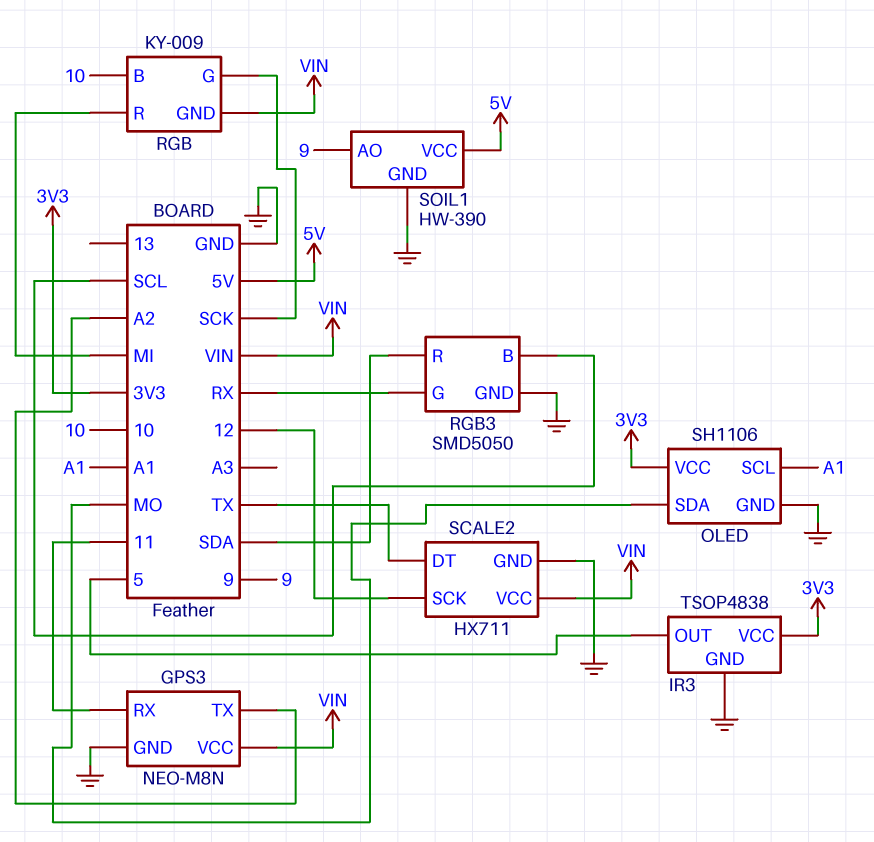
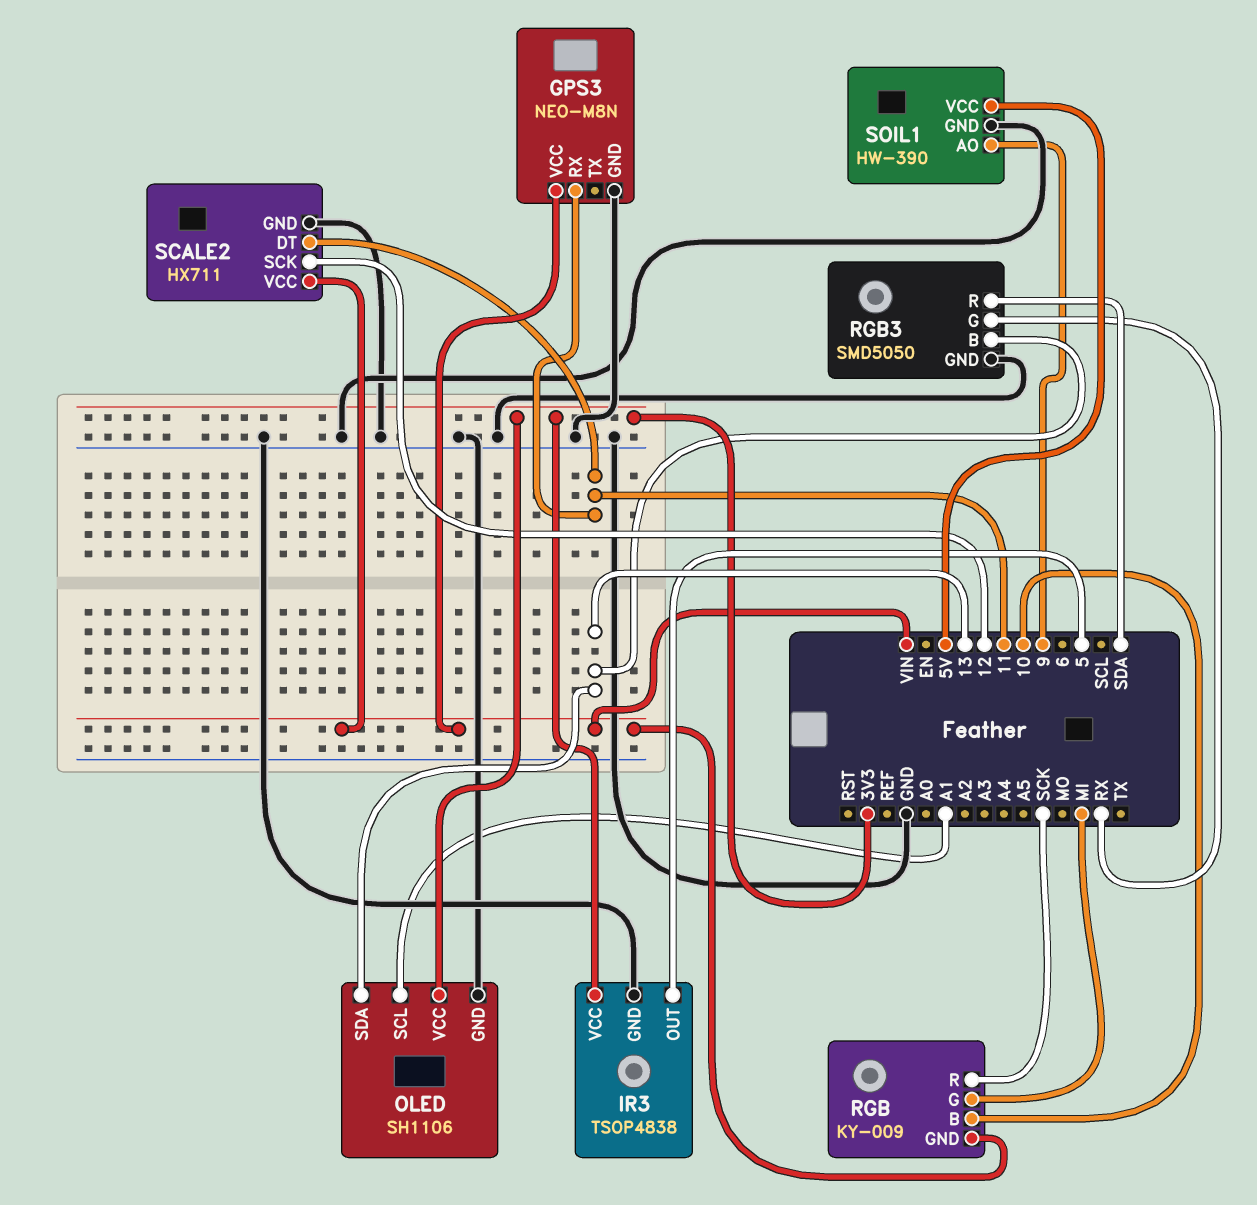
GPS3 pin TX: A2 -> none
OLED pin SDA: MO -> 13
RGB pin G: SCK -> MI
RGB pin R: MI -> SCK
RGB3 pin B: SCL -> 13
SCALE2 pin DT: TX -> 11

